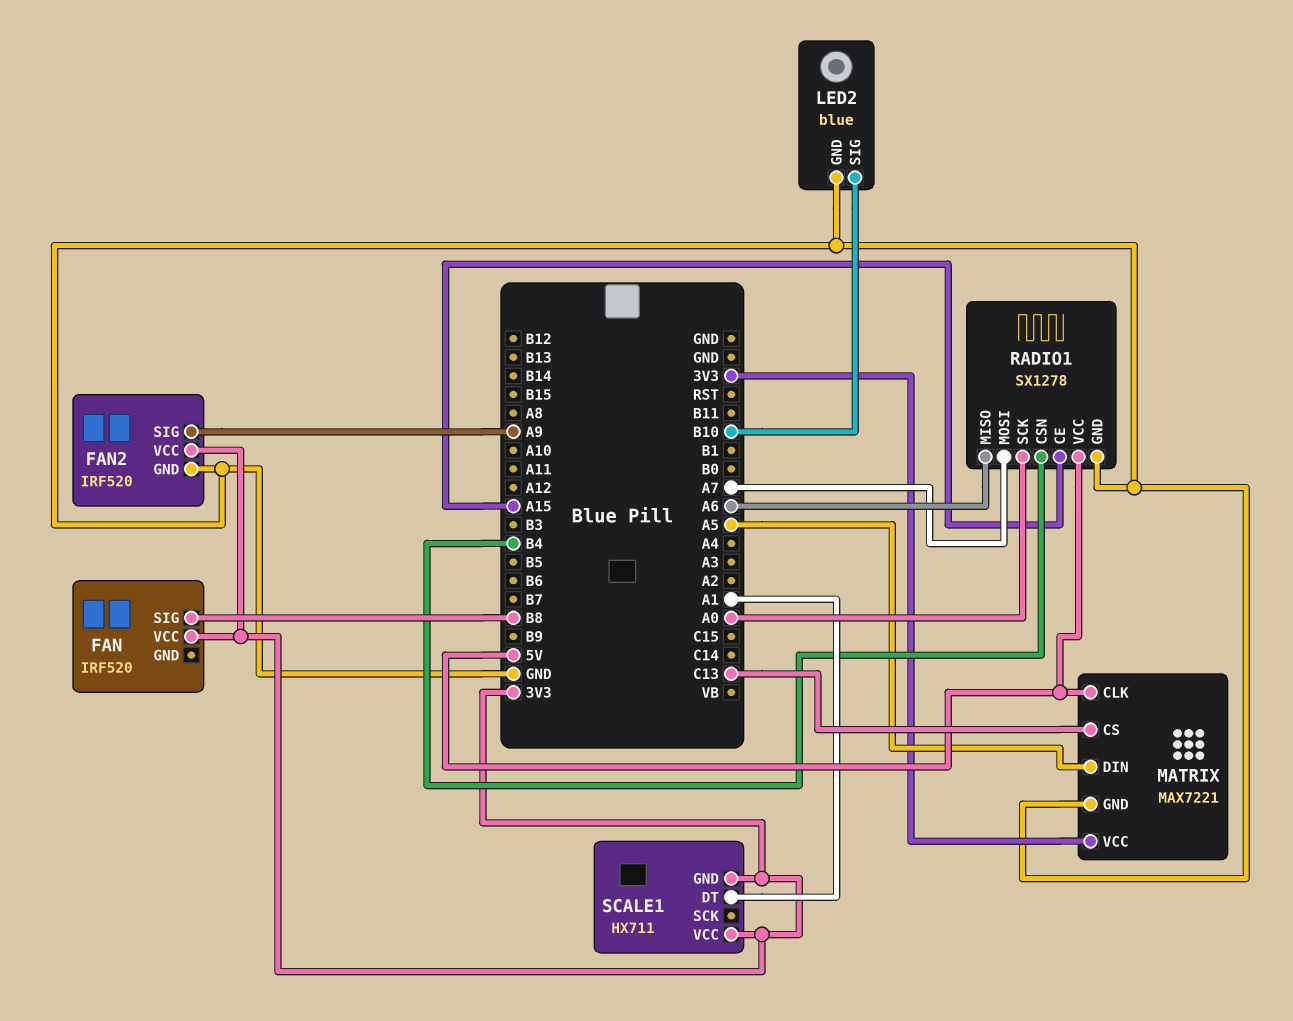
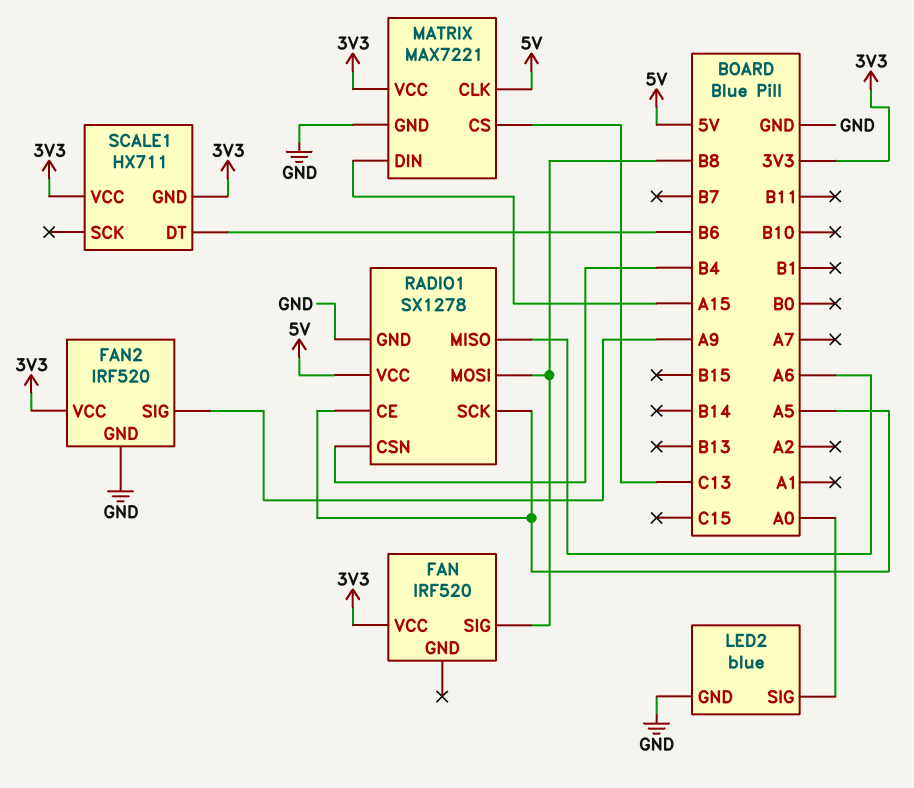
LED2 pin SIG: B10 -> A0
MATRIX pin DIN: A5 -> A15
RADIO1 pin CE: A15 -> A5
RADIO1 pin MOSI: A7 -> B8
RADIO1 pin SCK: A0 -> A5
SCALE1 pin DT: A1 -> B6

